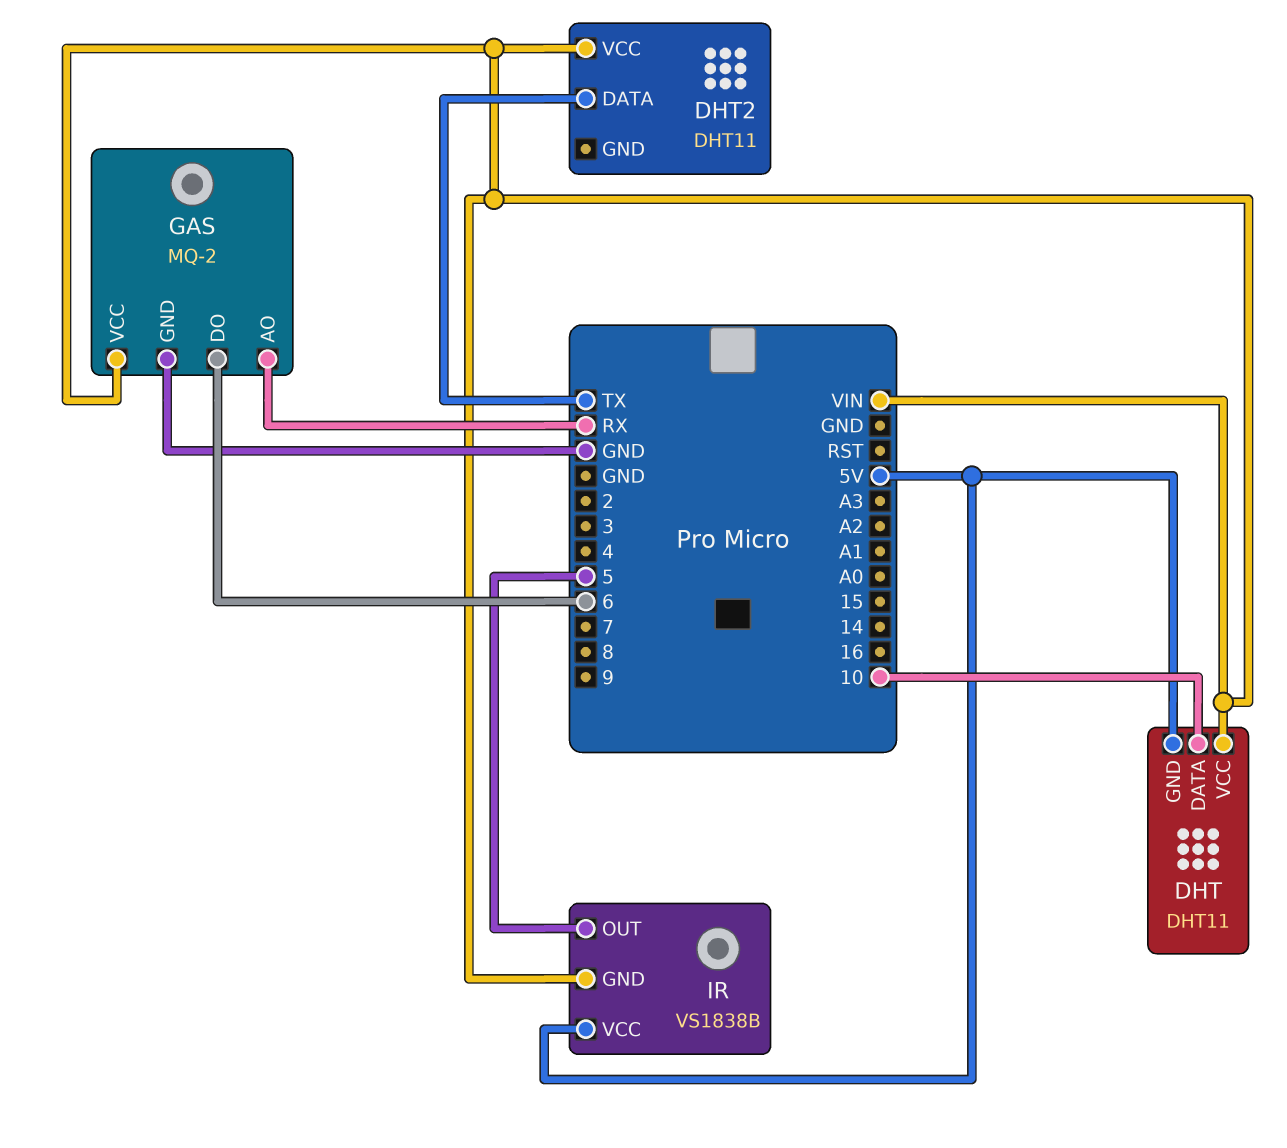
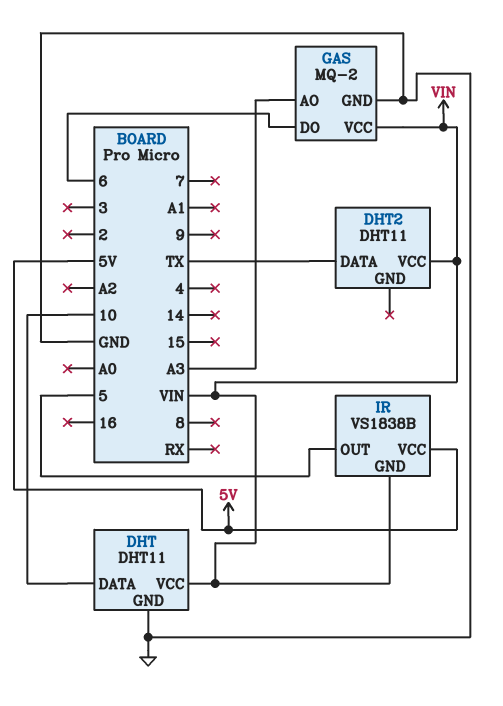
DHT pin GND: 5V -> GND
GAS pin AO: RX -> A3

